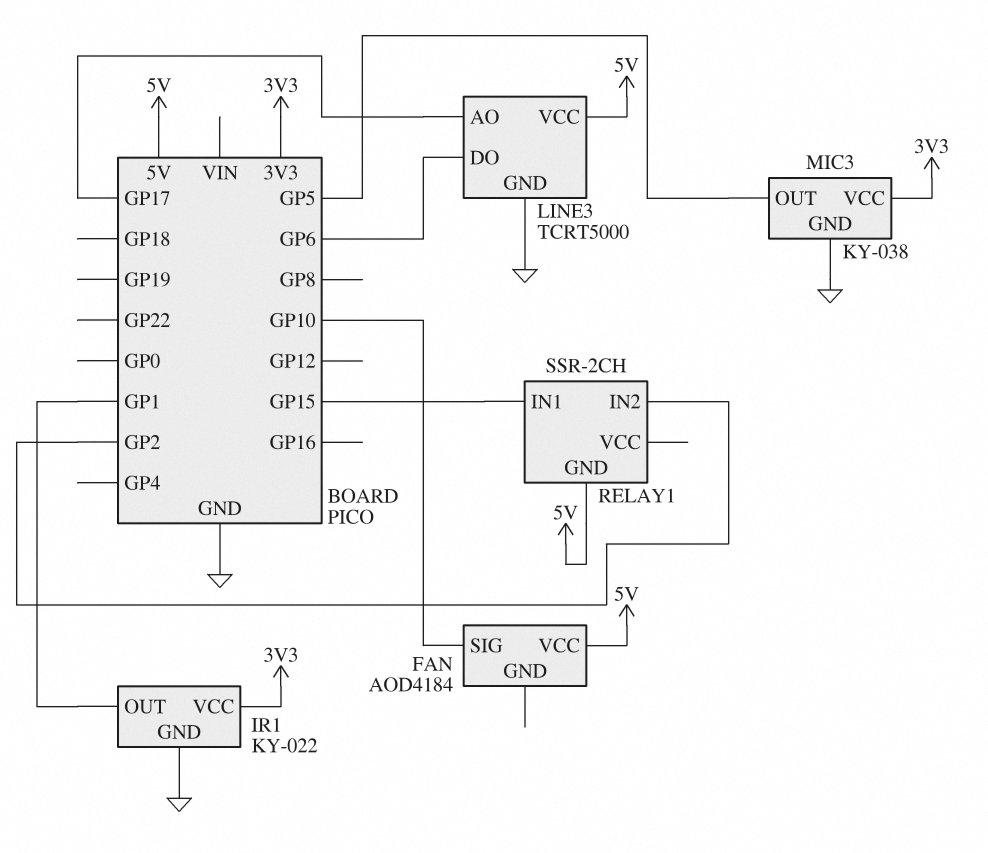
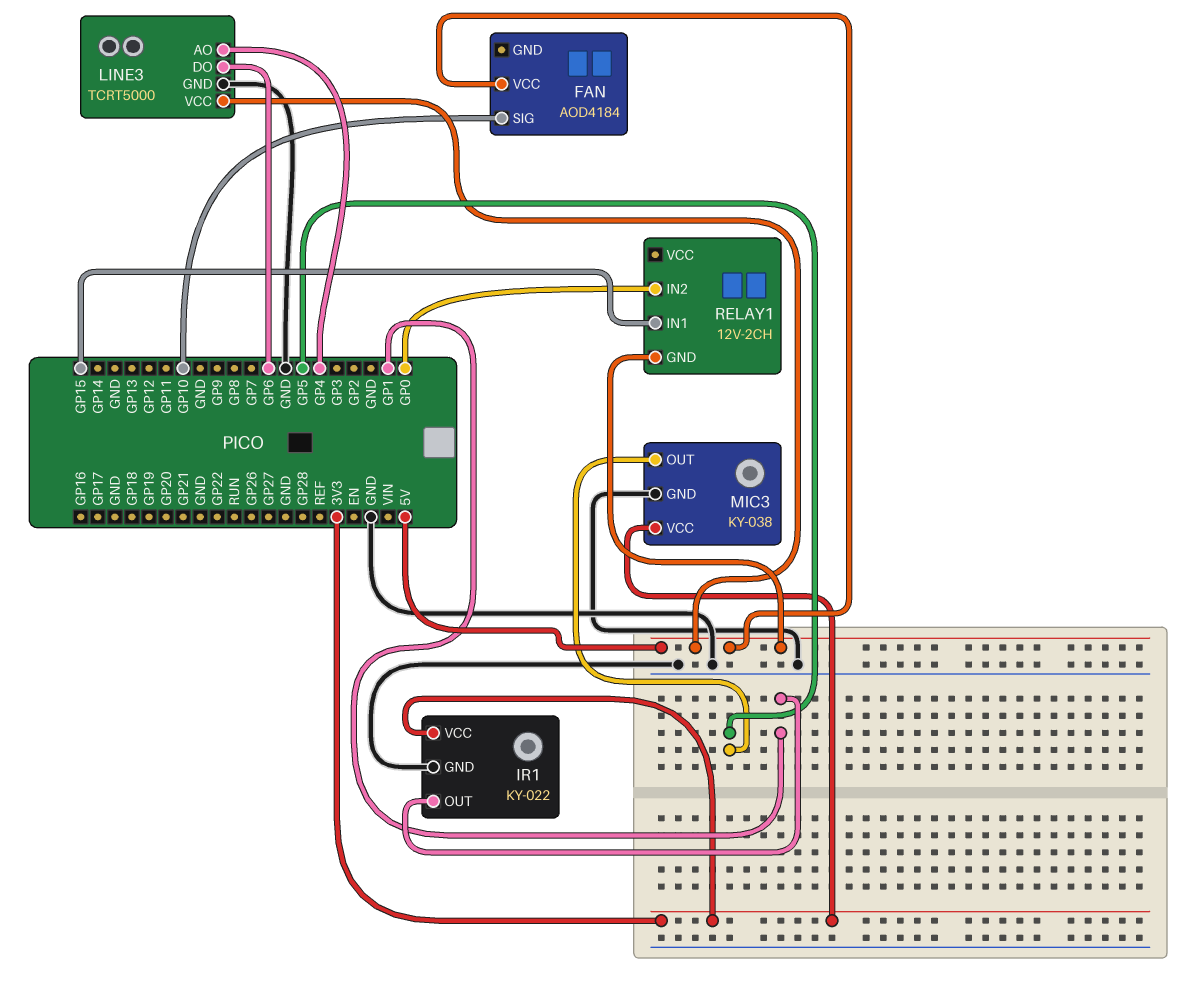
LINE3 pin AO: GP17 -> GP4
RELAY1: SSR-2CH -> 12V-2CH
RELAY1 pin IN2: GP2 -> GP0

